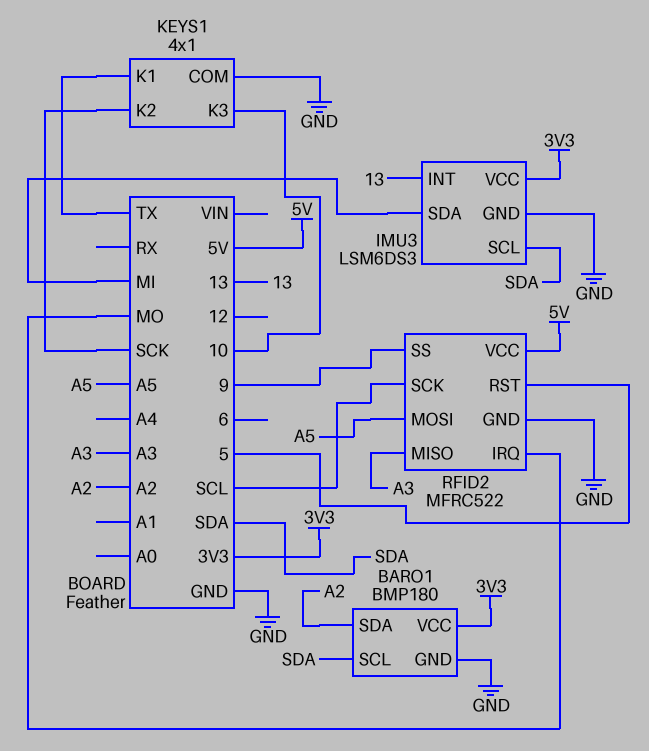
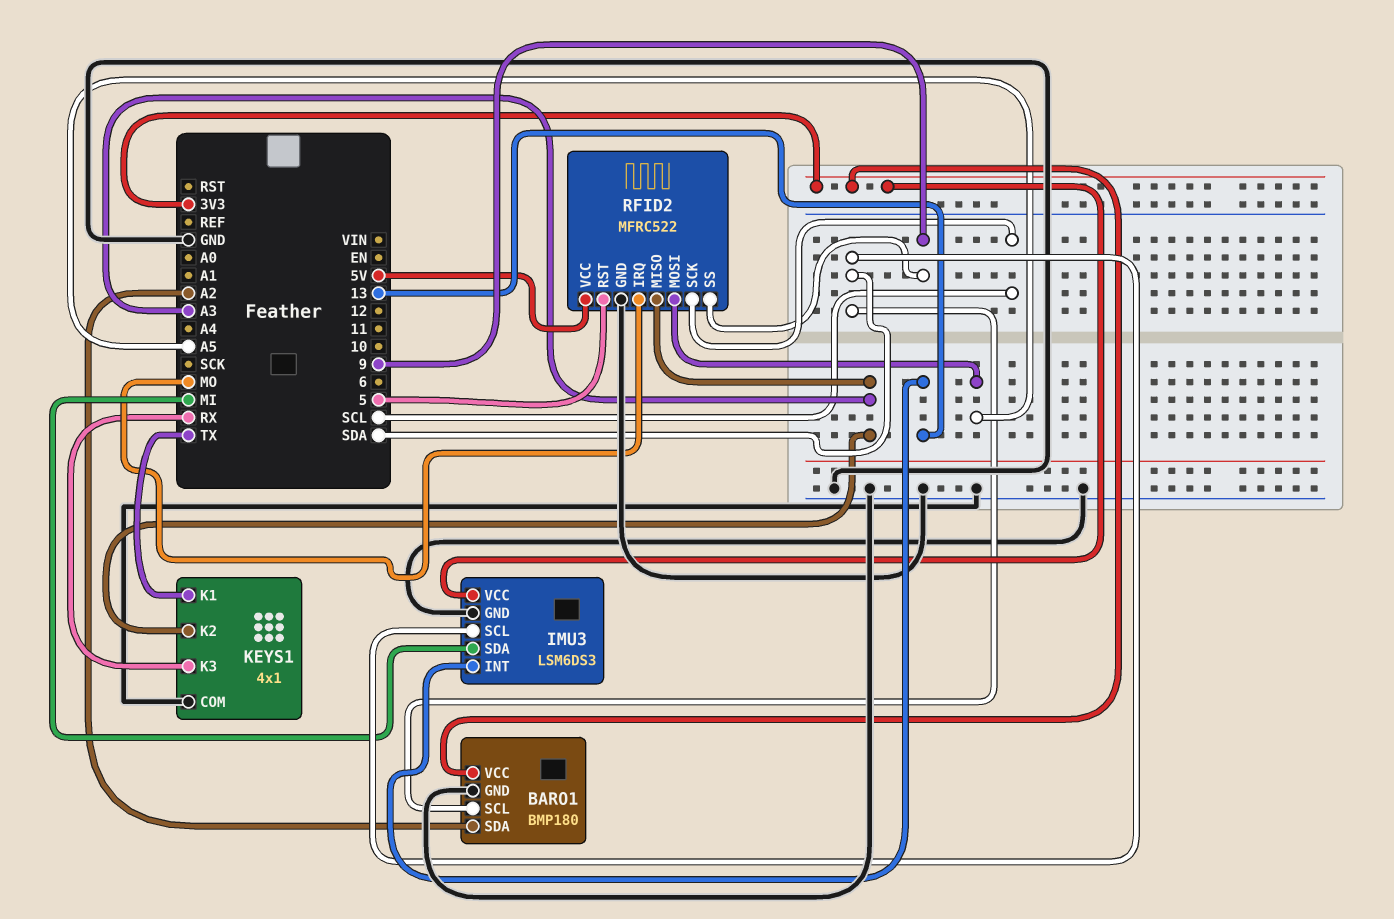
KEYS1 pin K2: SCK -> A3
KEYS1 pin K3: 10 -> RX

